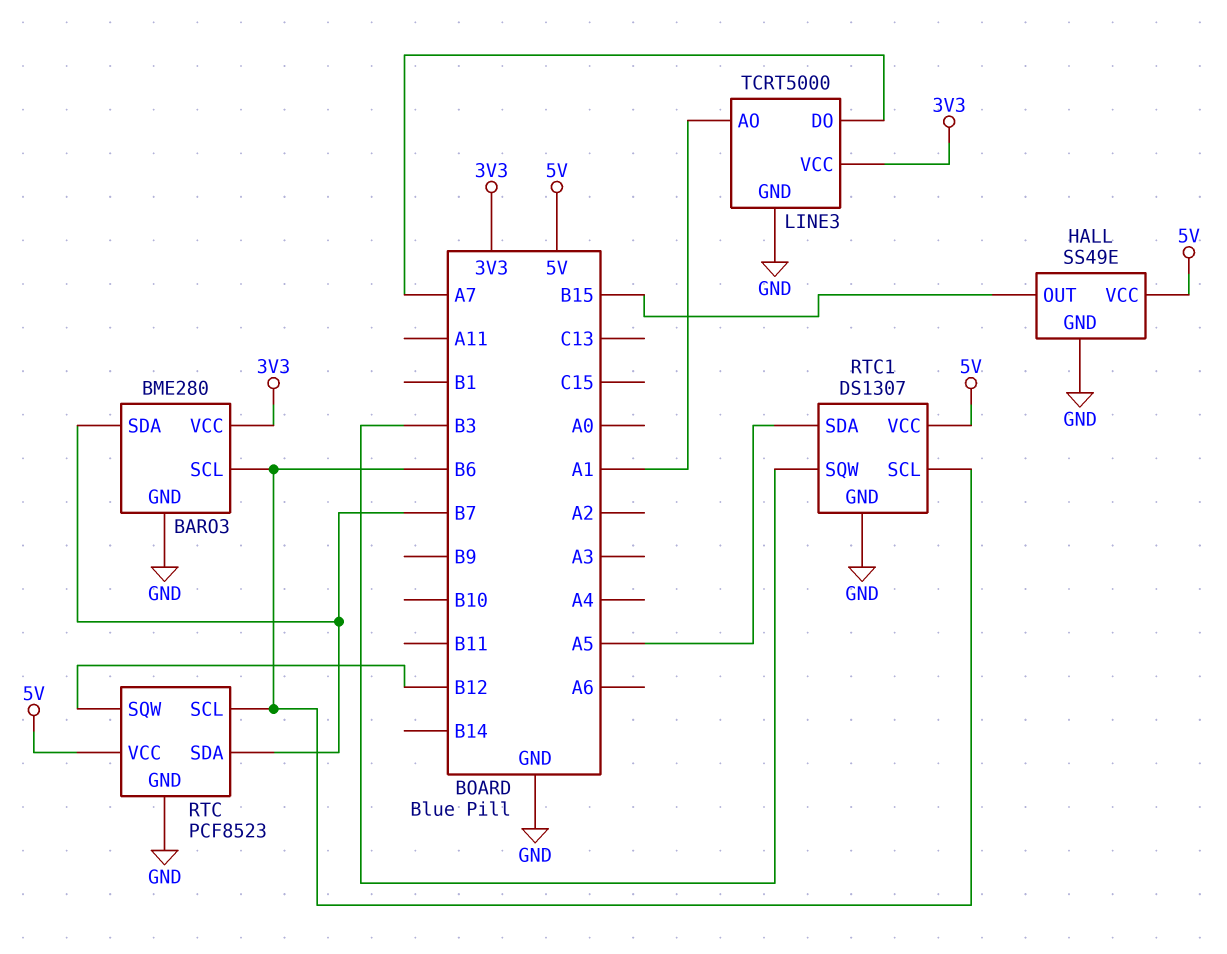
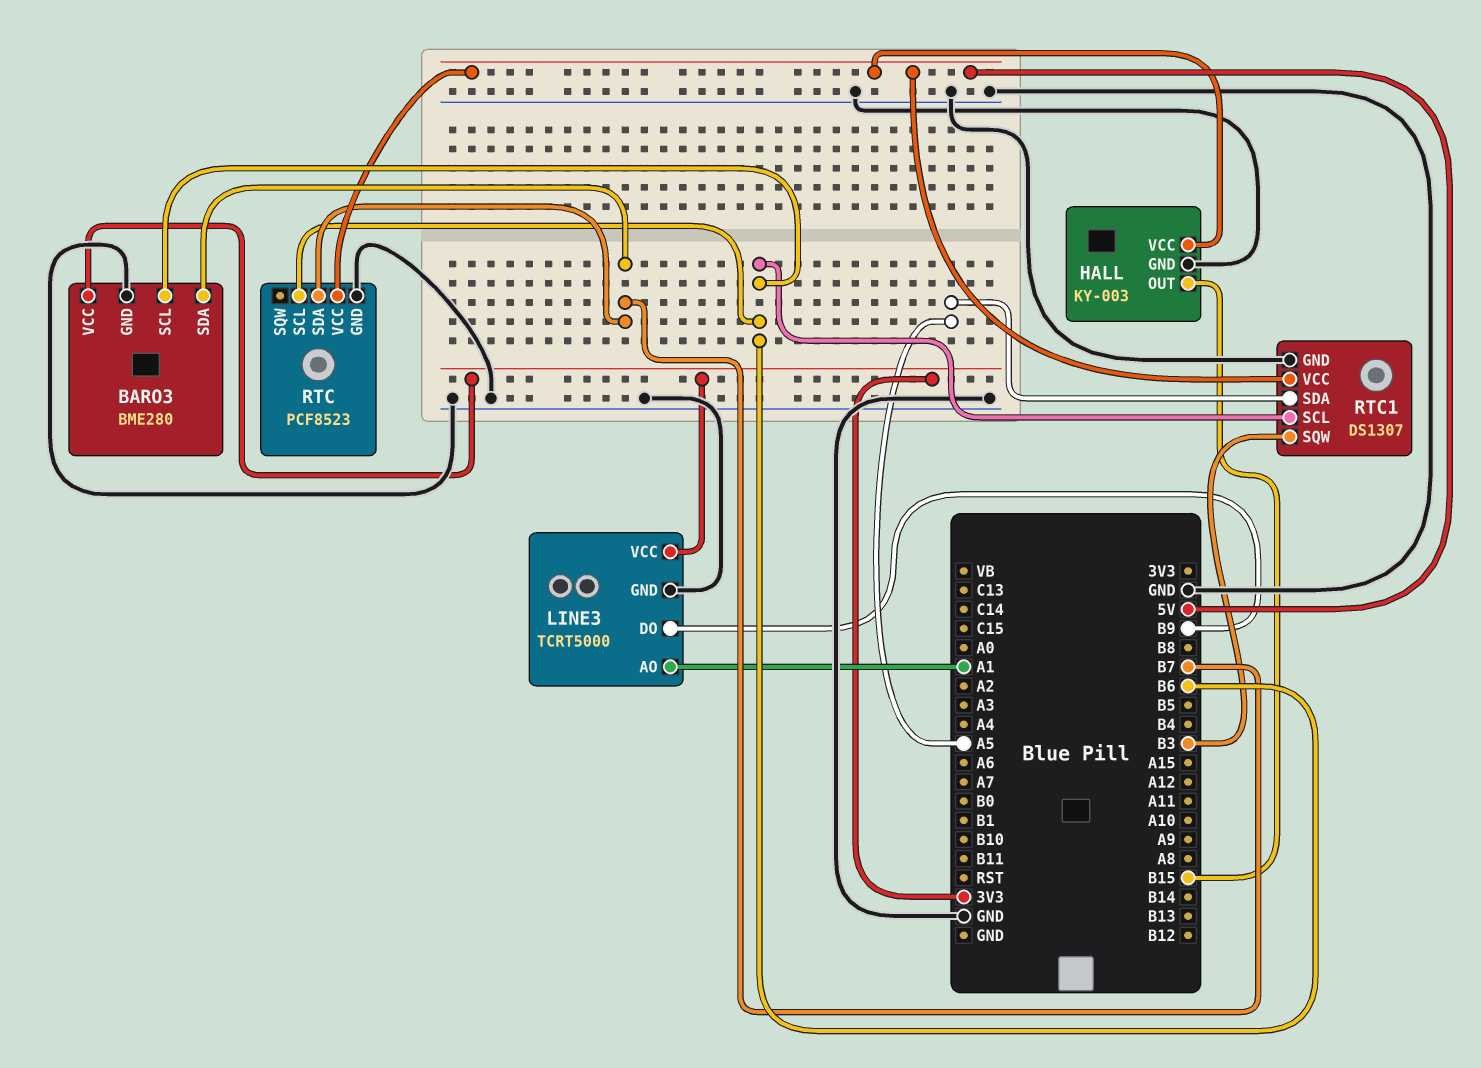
HALL: SS49E -> KY-003
LINE3 pin DO: A7 -> B9
RTC pin SQW: B12 -> none

